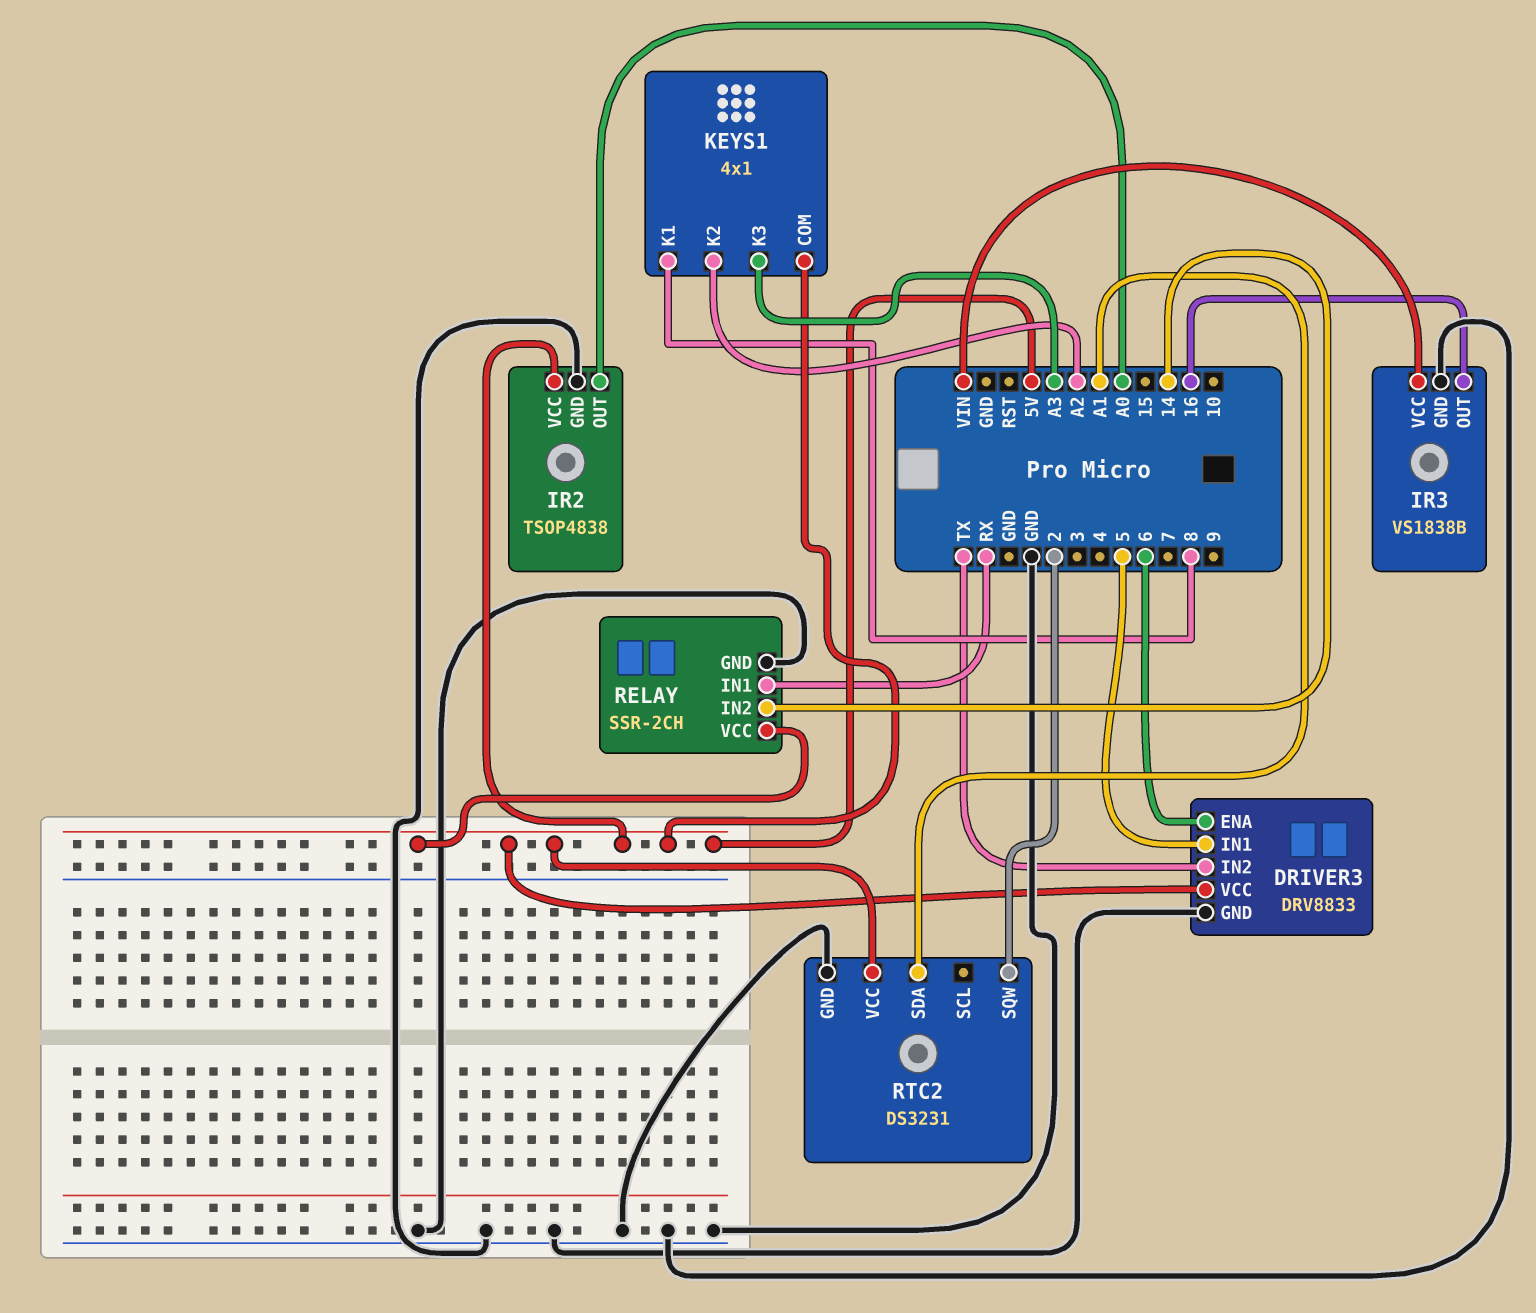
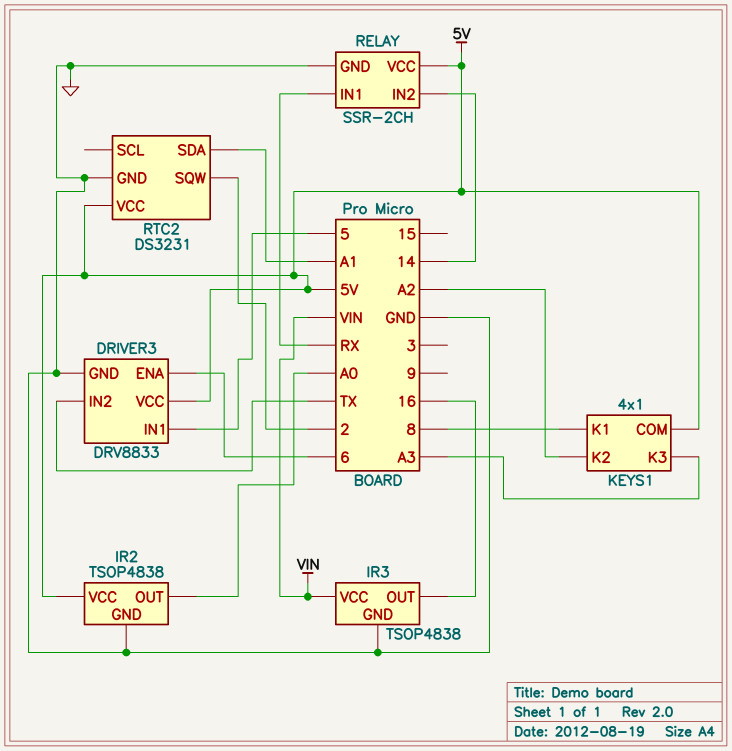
IR3: VS1838B -> TSOP4838

